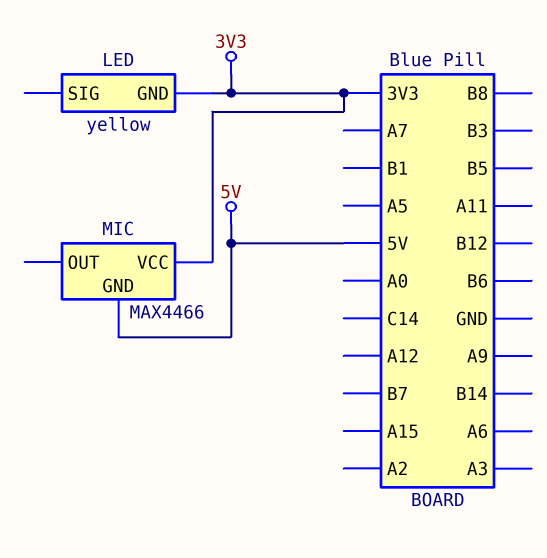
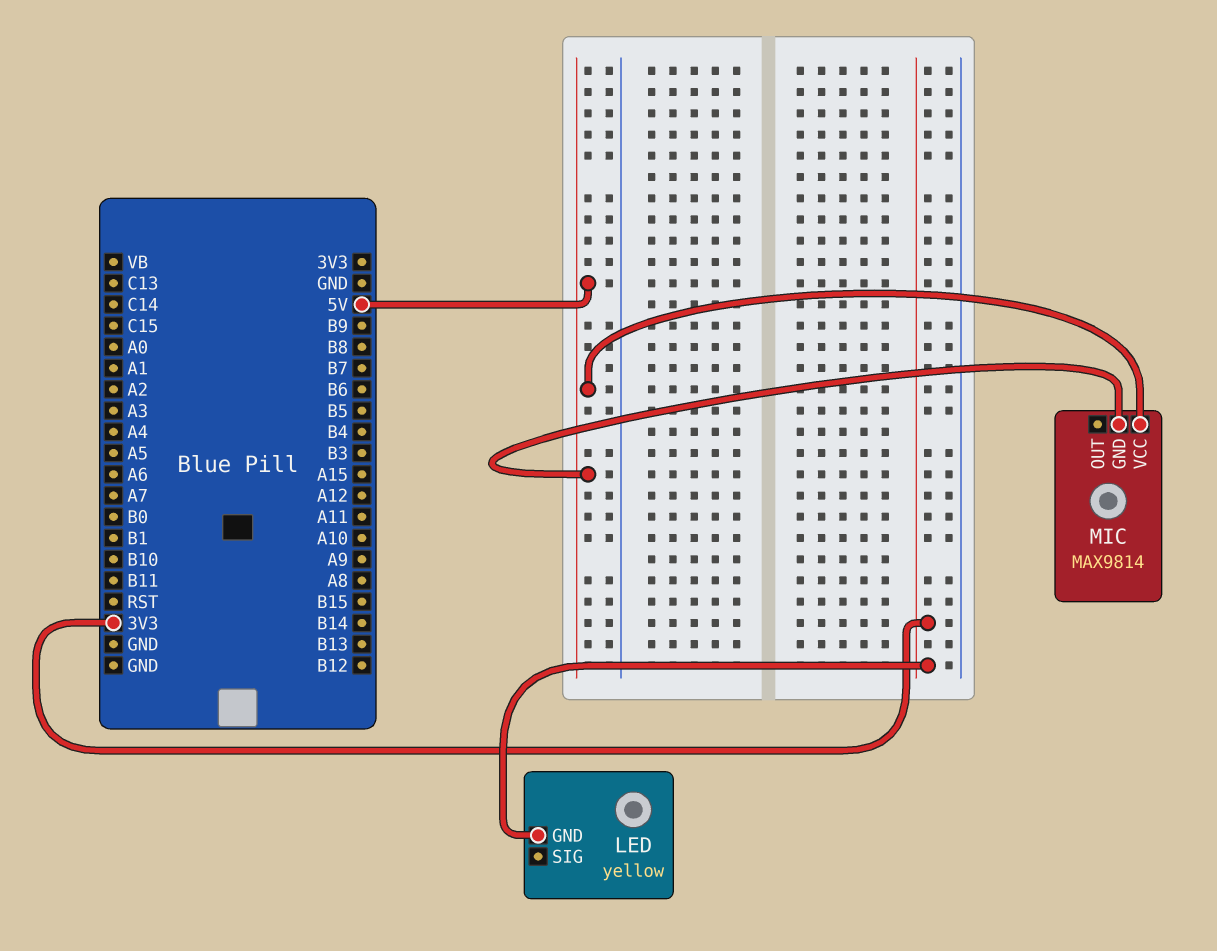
MIC: MAX4466 -> MAX9814
MIC pin VCC: 3V3 -> 5V

